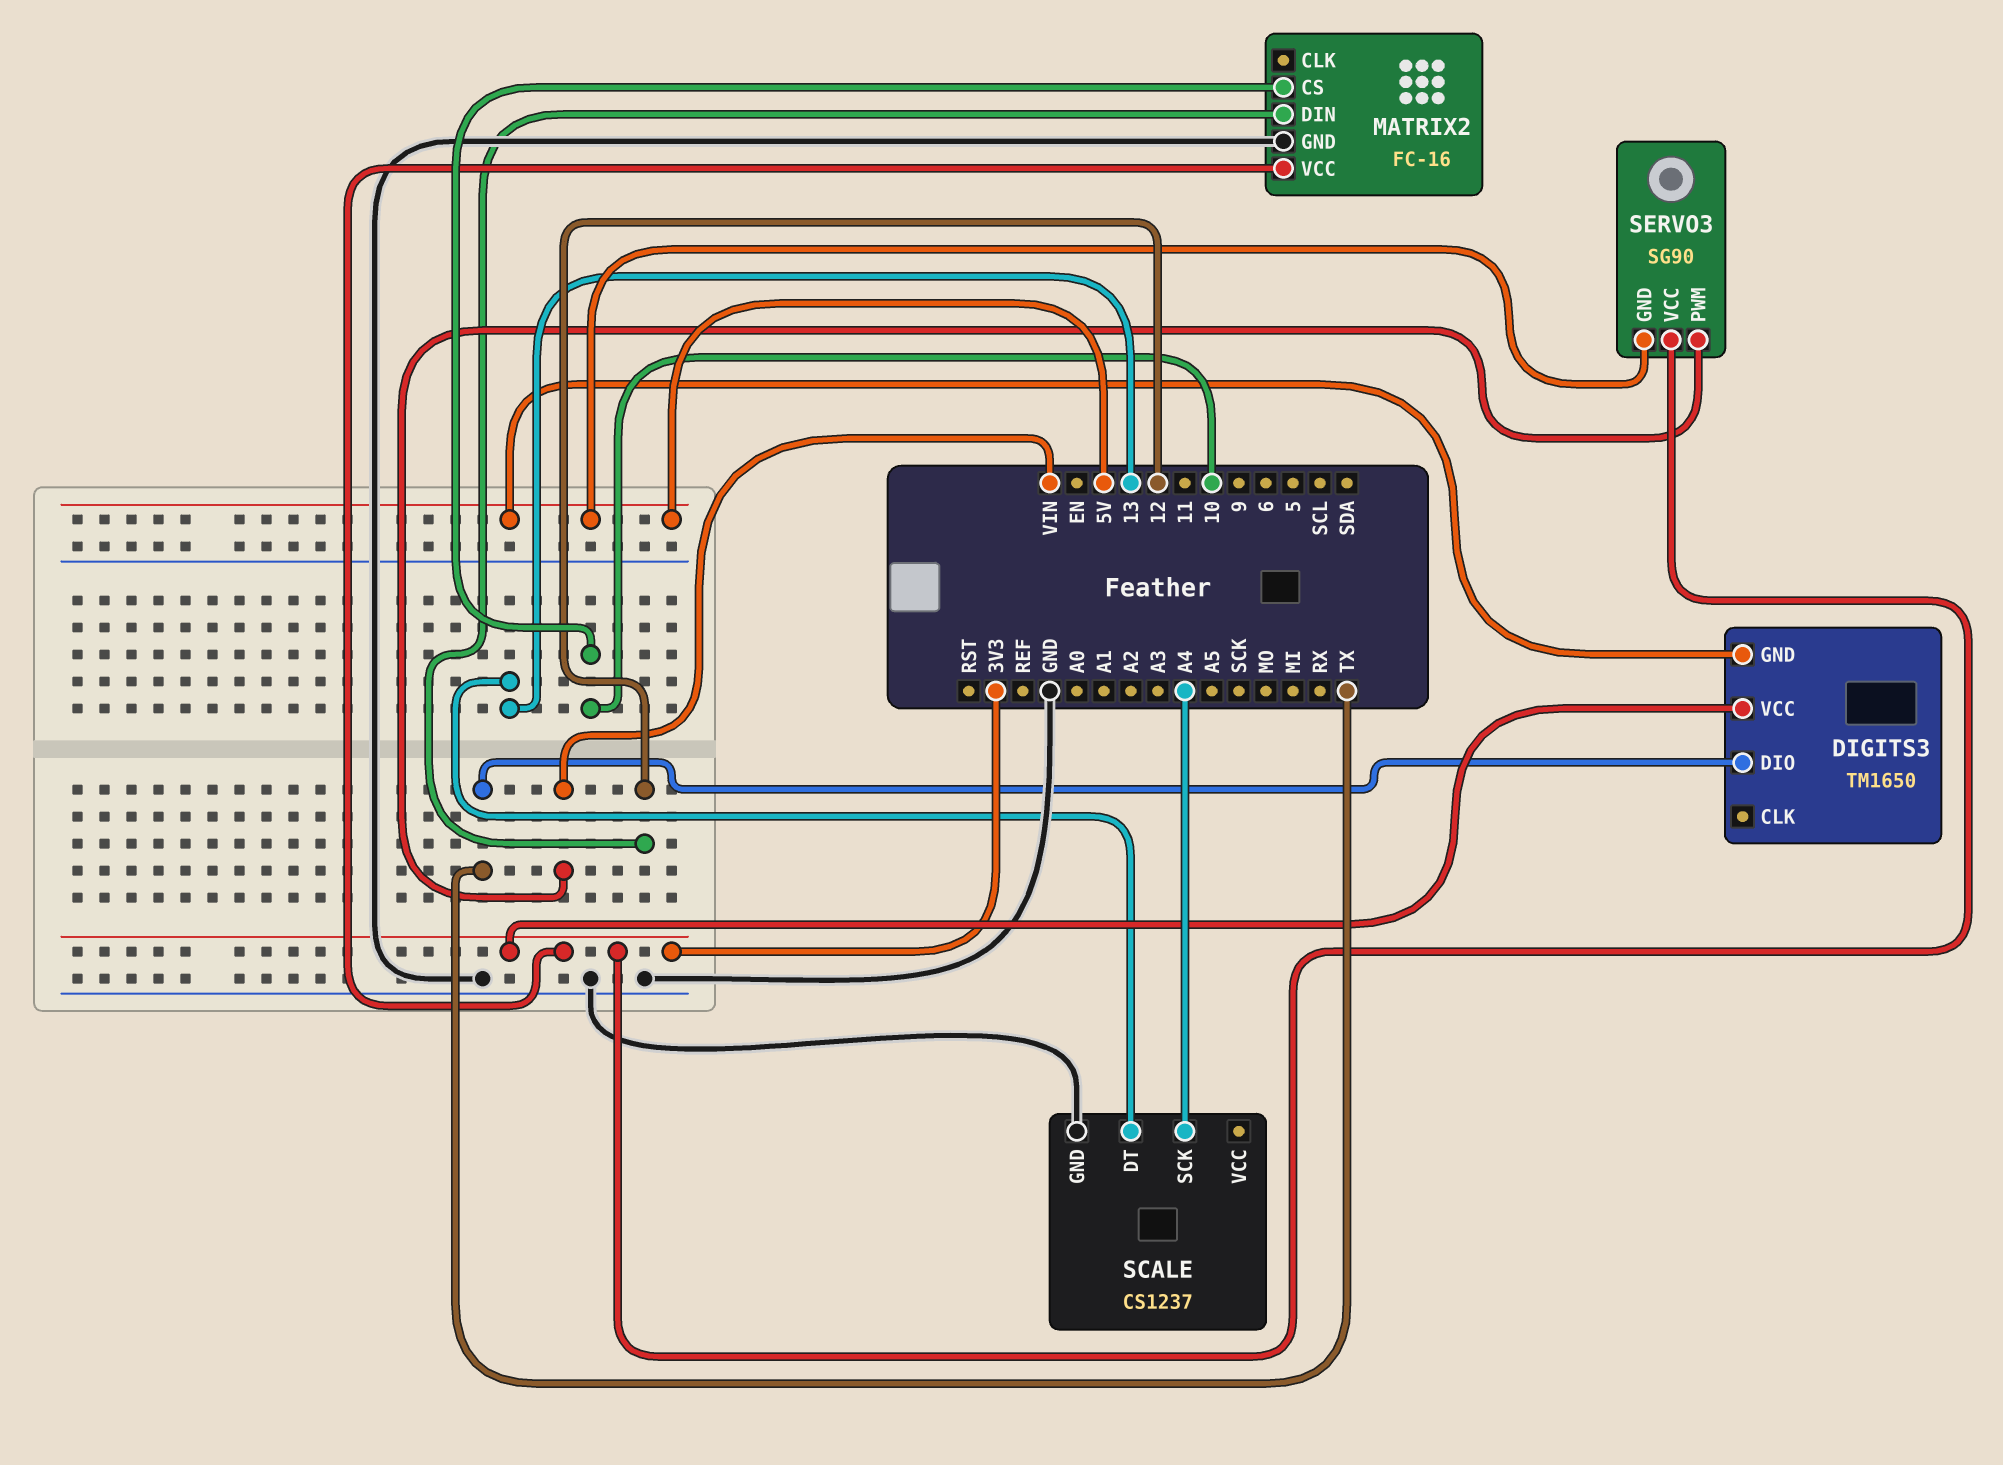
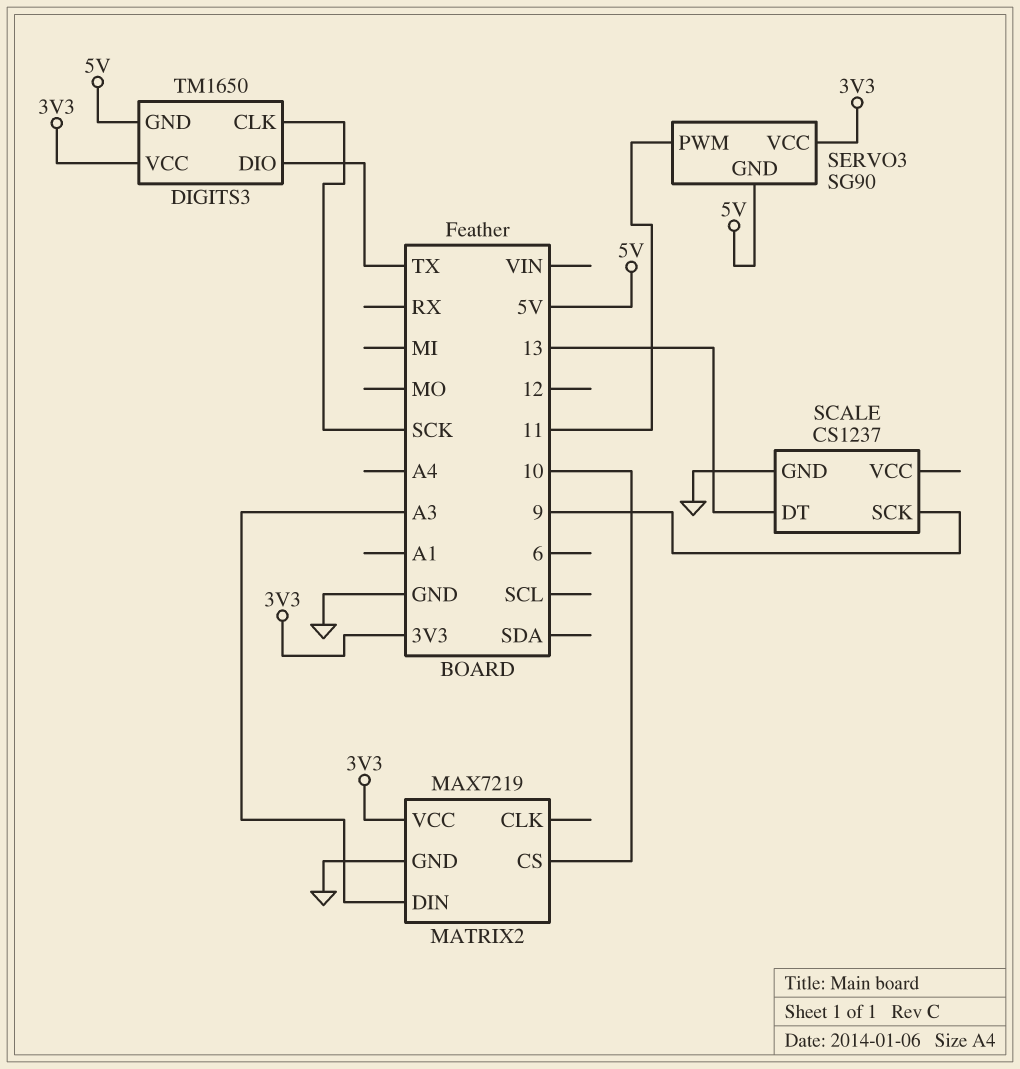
DIGITS3 pin CLK: none -> SCK
MATRIX2: FC-16 -> MAX7219
MATRIX2 pin DIN: 12 -> A3
SCALE pin SCK: A4 -> 9
SERVO3 pin PWM: VIN -> 11

